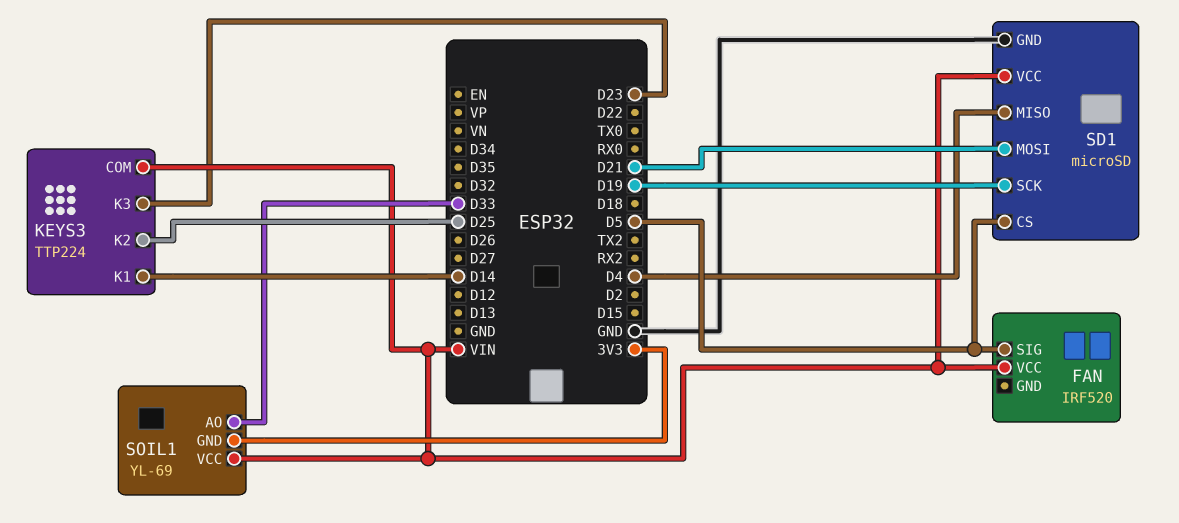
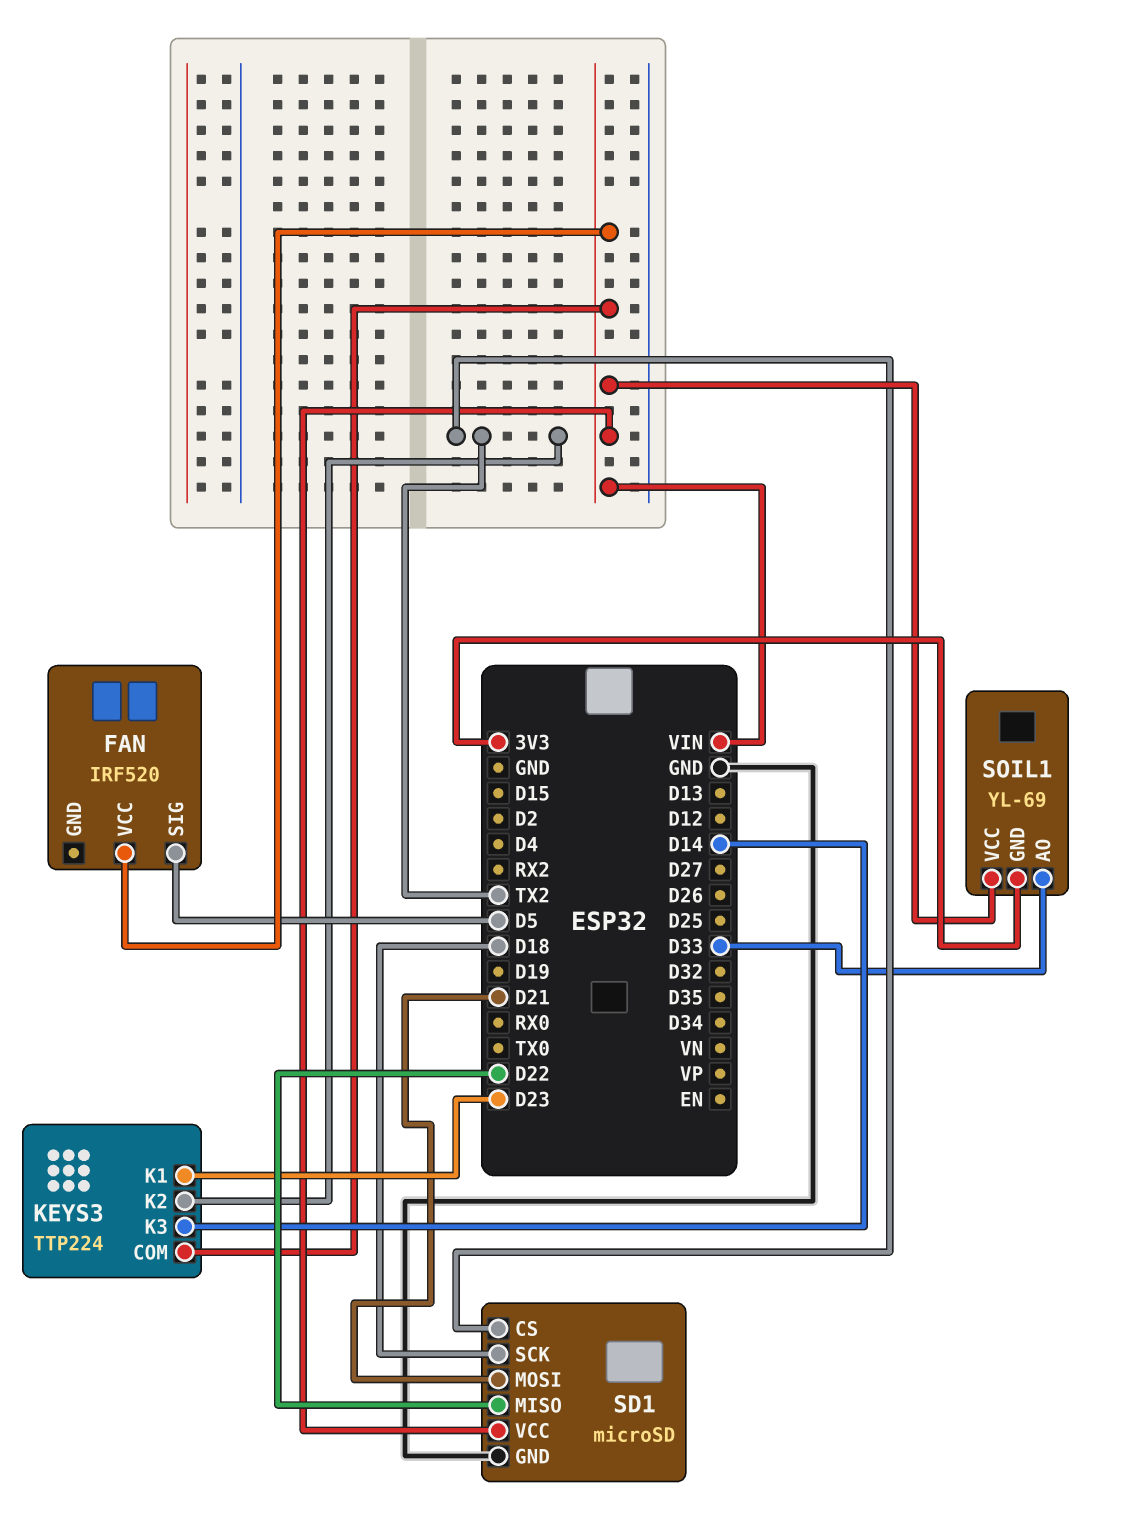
KEYS3 pin K1: D14 -> D23
KEYS3 pin K2: D25 -> TX2
KEYS3 pin K3: D23 -> D14
SD1 pin CS: D5 -> TX2
SD1 pin MISO: D4 -> D22
SD1 pin SCK: D19 -> D18

